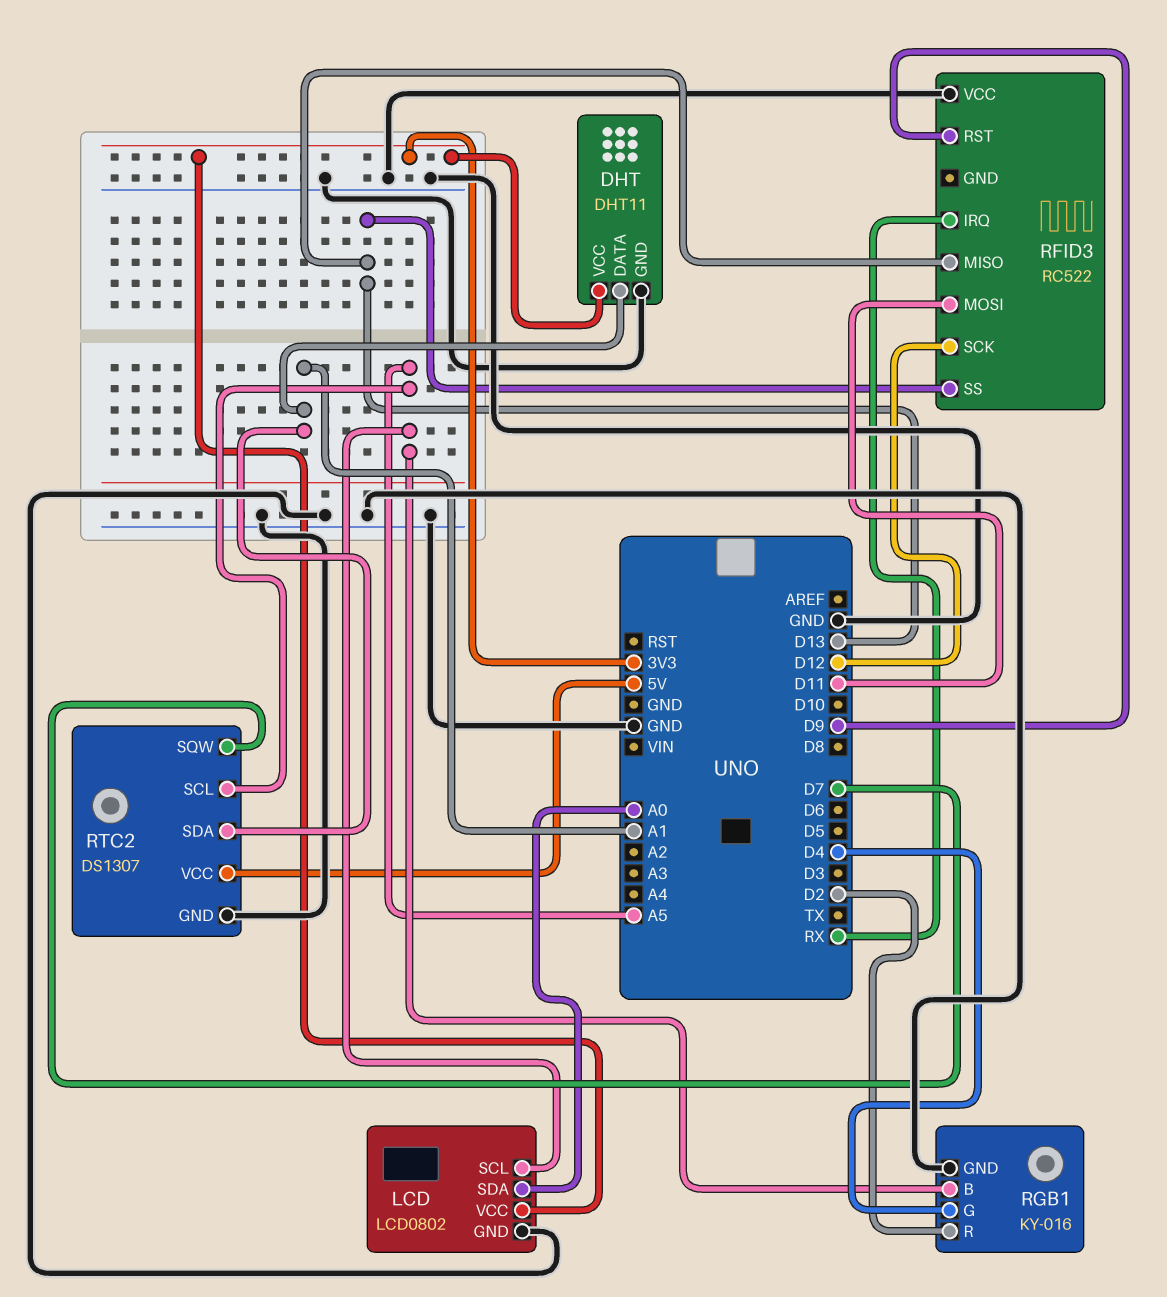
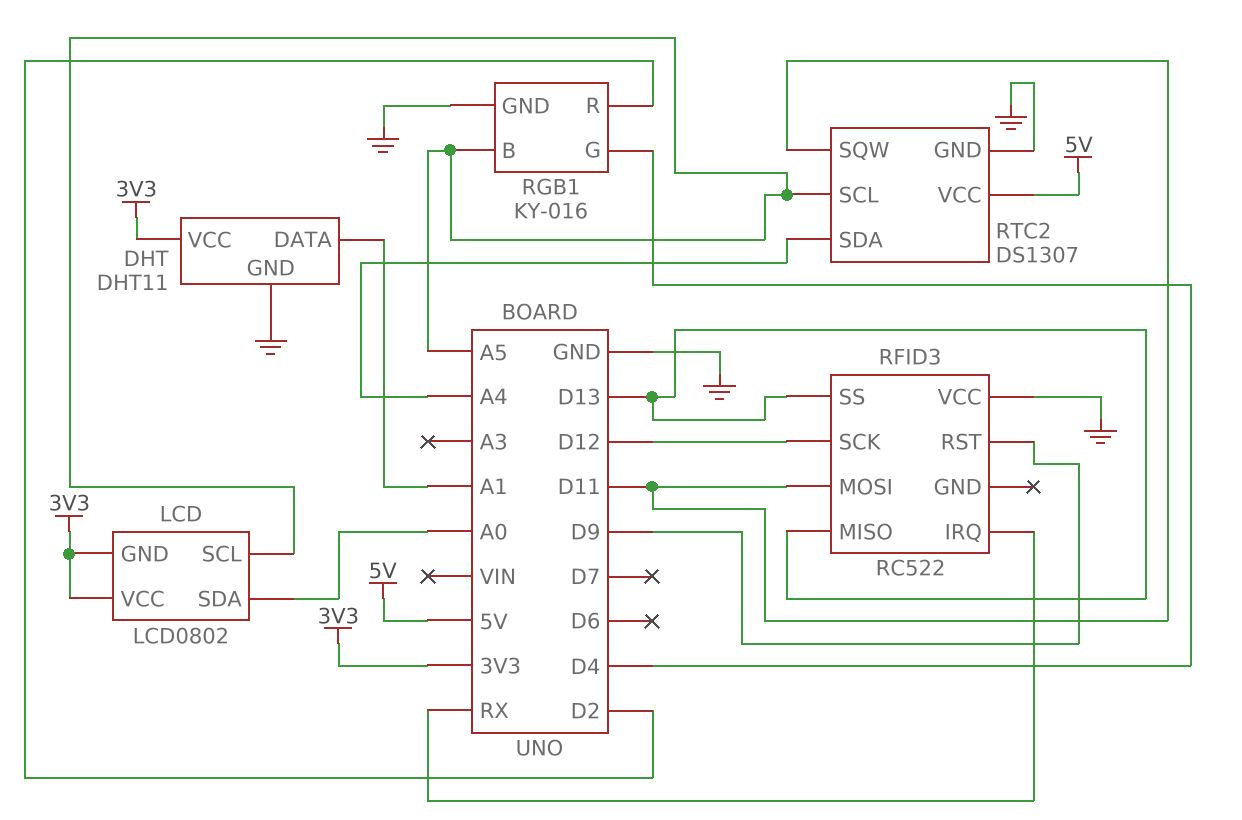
LCD pin GND: GND -> 3V3
RTC2 pin SDA: A1 -> A4
RTC2 pin SQW: D7 -> D11

